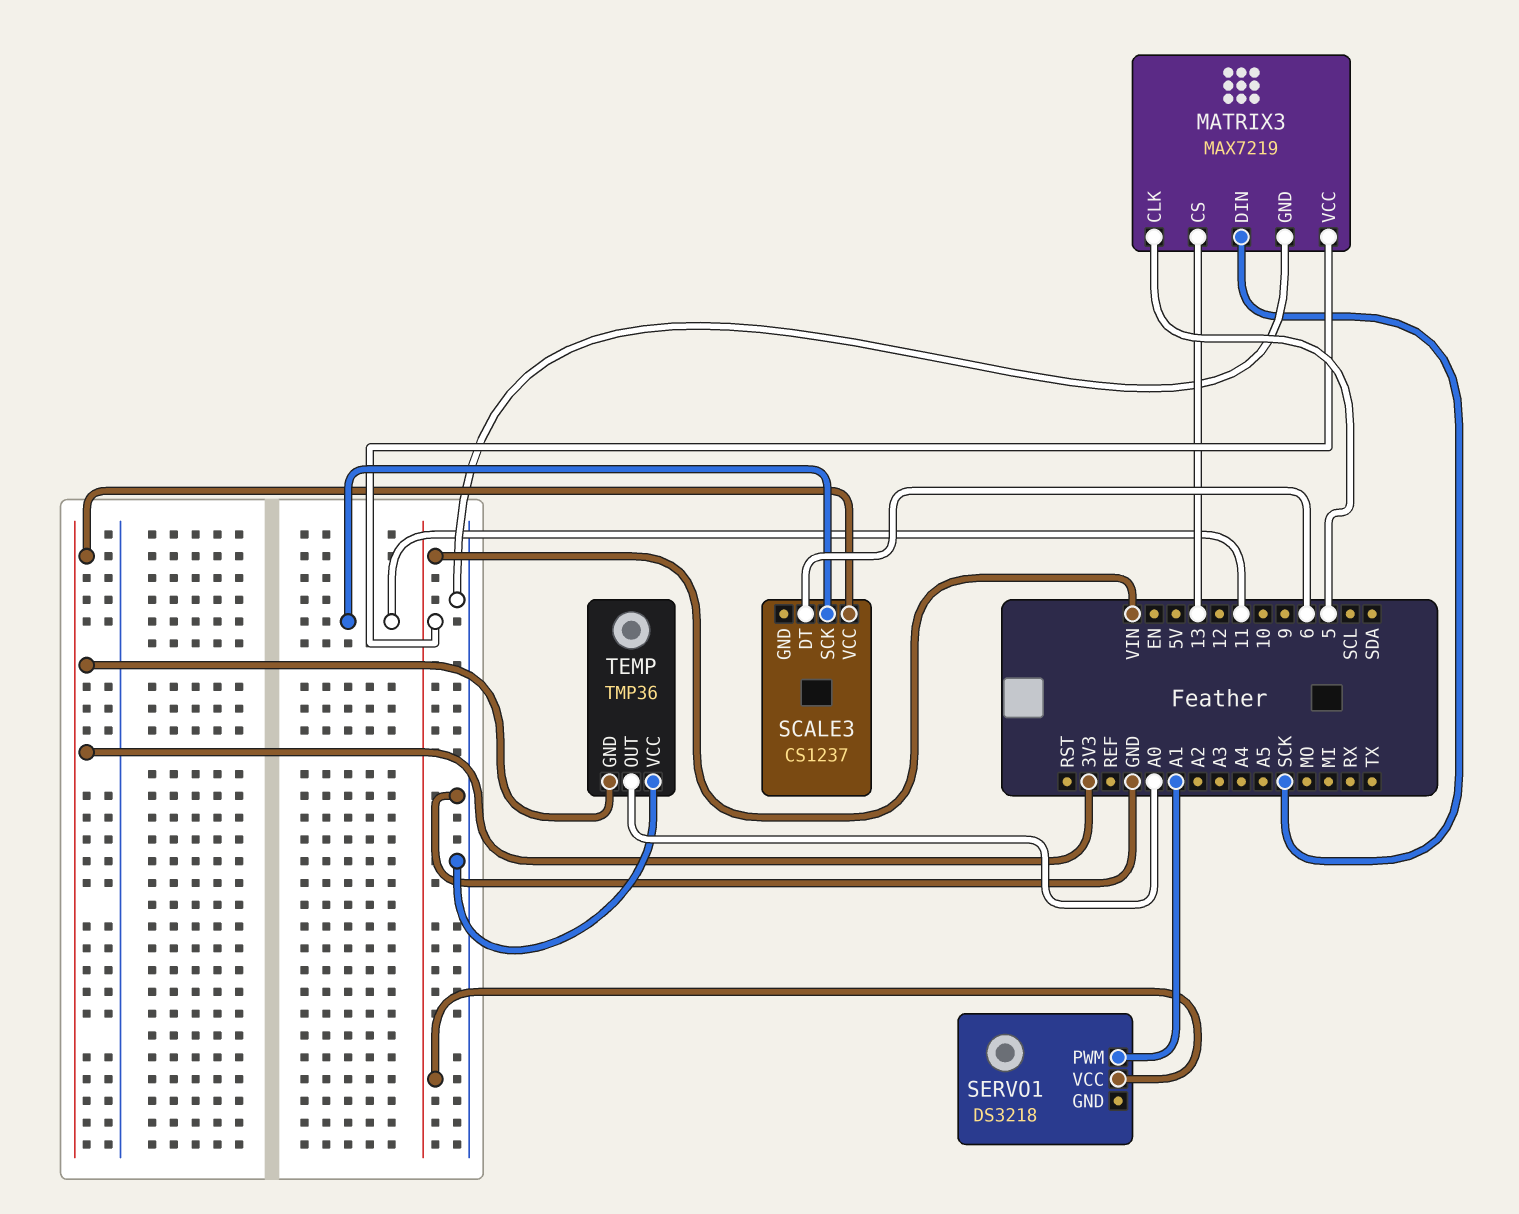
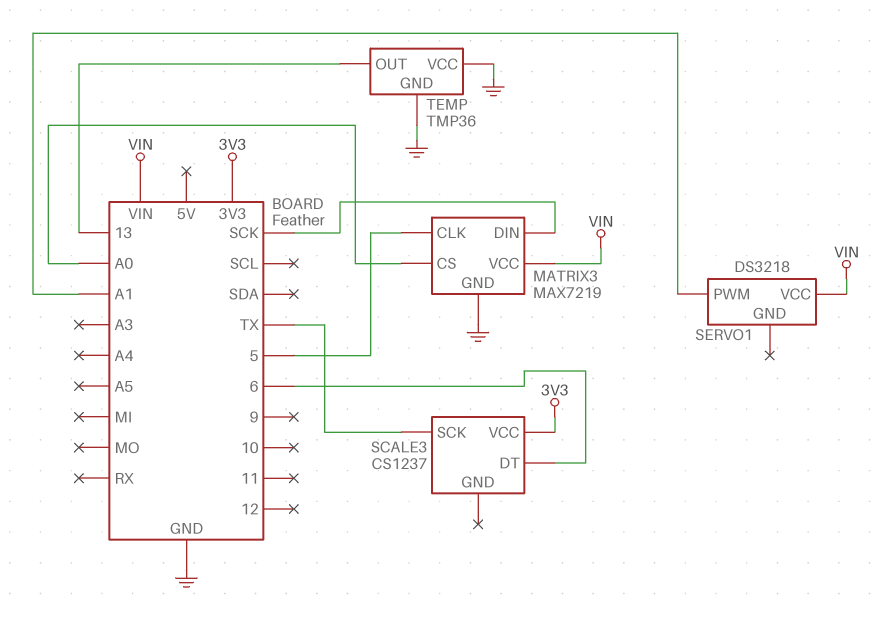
MATRIX3 pin CS: 13 -> A0
SCALE3 pin SCK: 11 -> TX
TEMP pin GND: 3V3 -> GND
TEMP pin OUT: A0 -> 13

